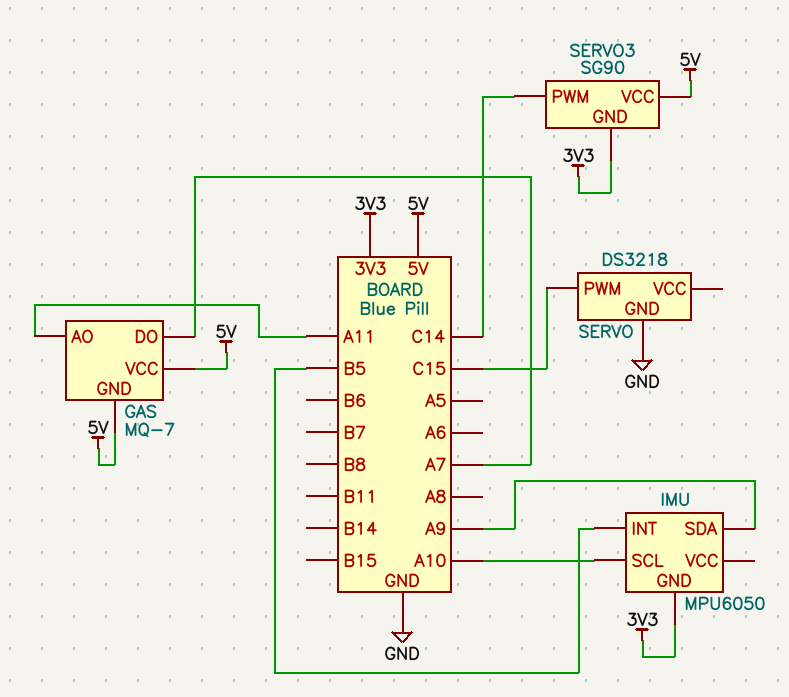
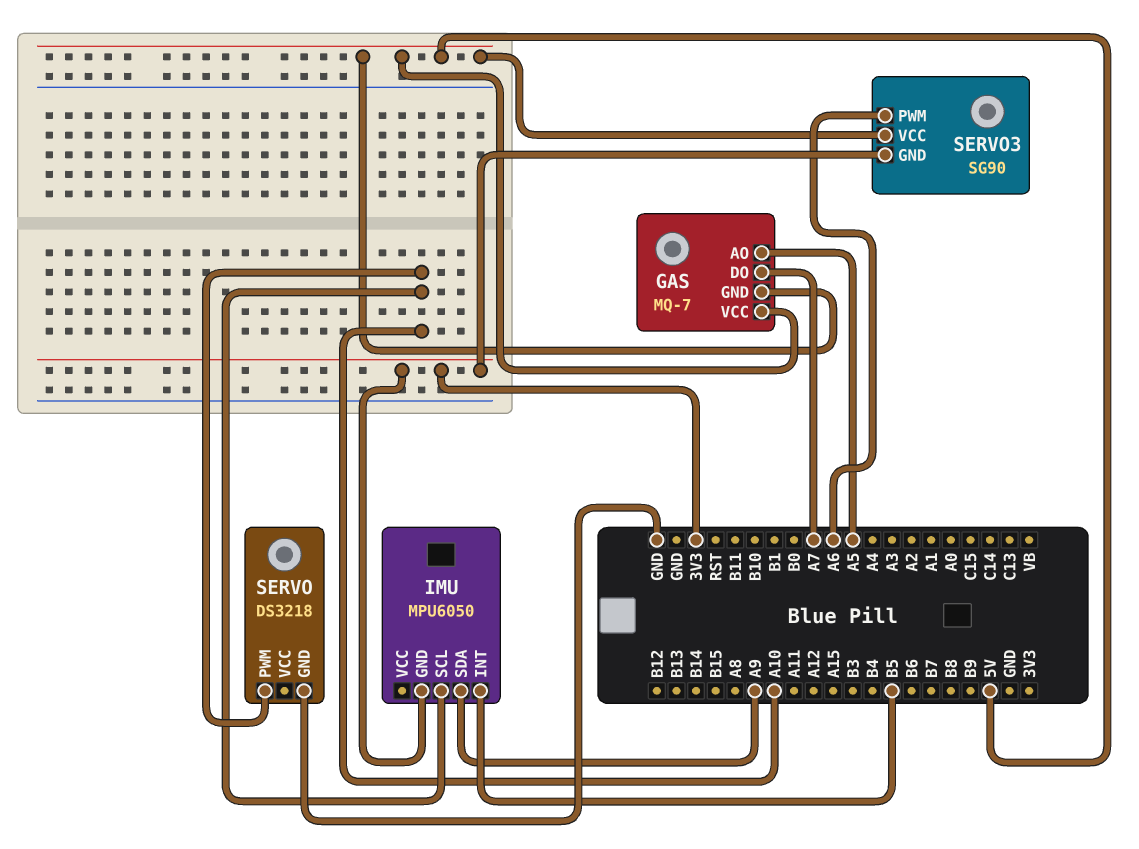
GAS pin AO: A11 -> A5
SERVO pin PWM: C15 -> A10
SERVO3 pin PWM: C14 -> A6

